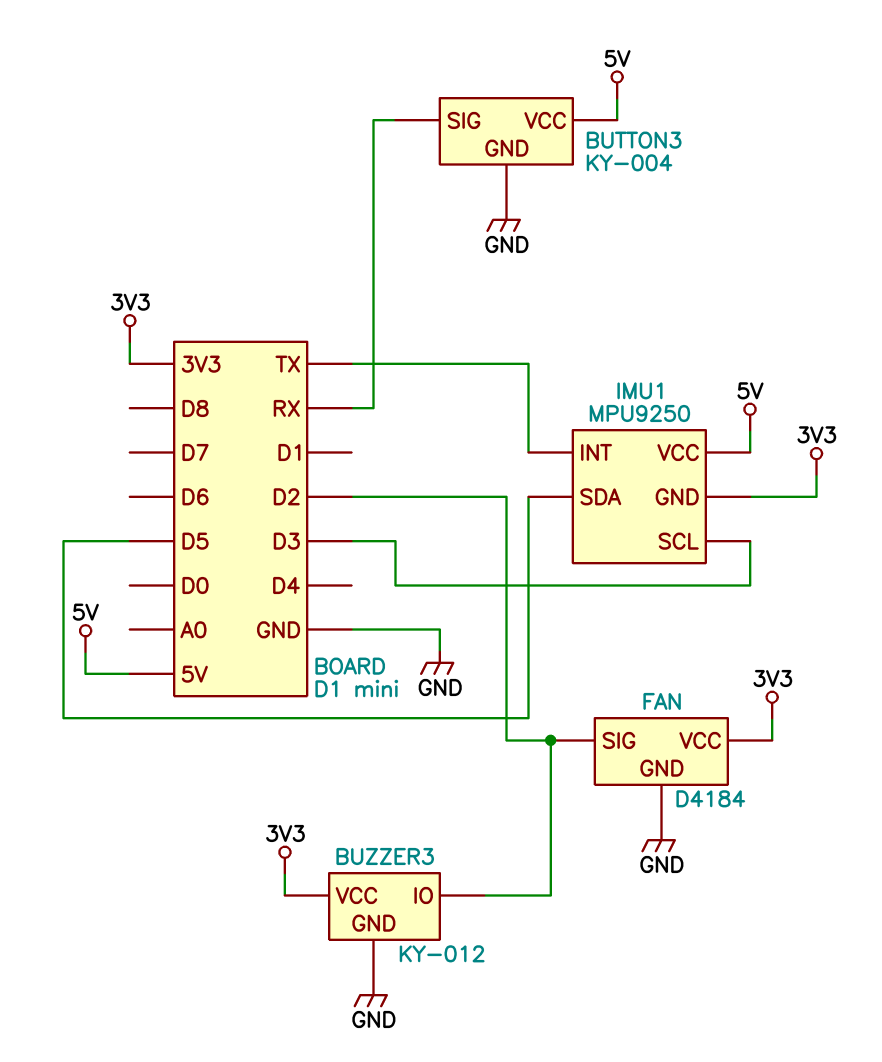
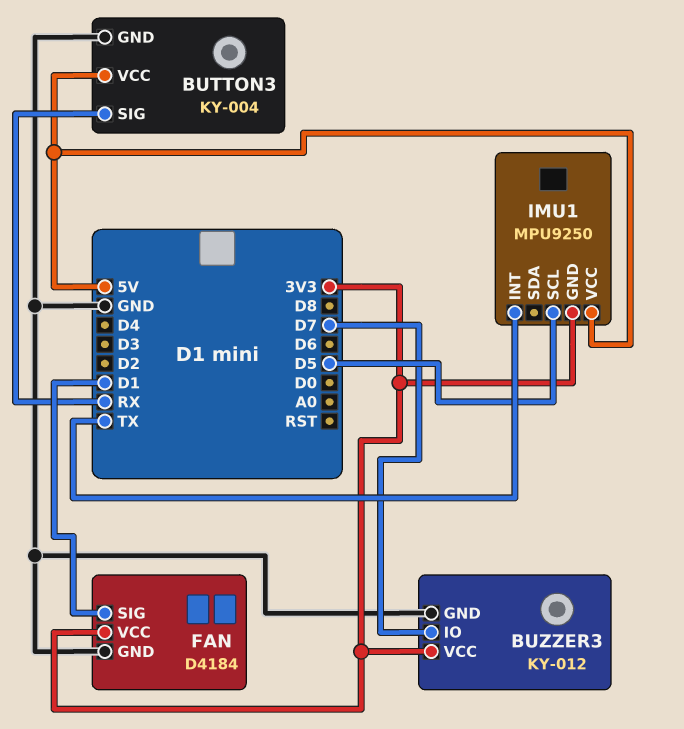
BUZZER3 pin IO: D2 -> D7
FAN pin SIG: D2 -> D1
IMU1 pin SCL: D3 -> D5
IMU1 pin SDA: D5 -> none

